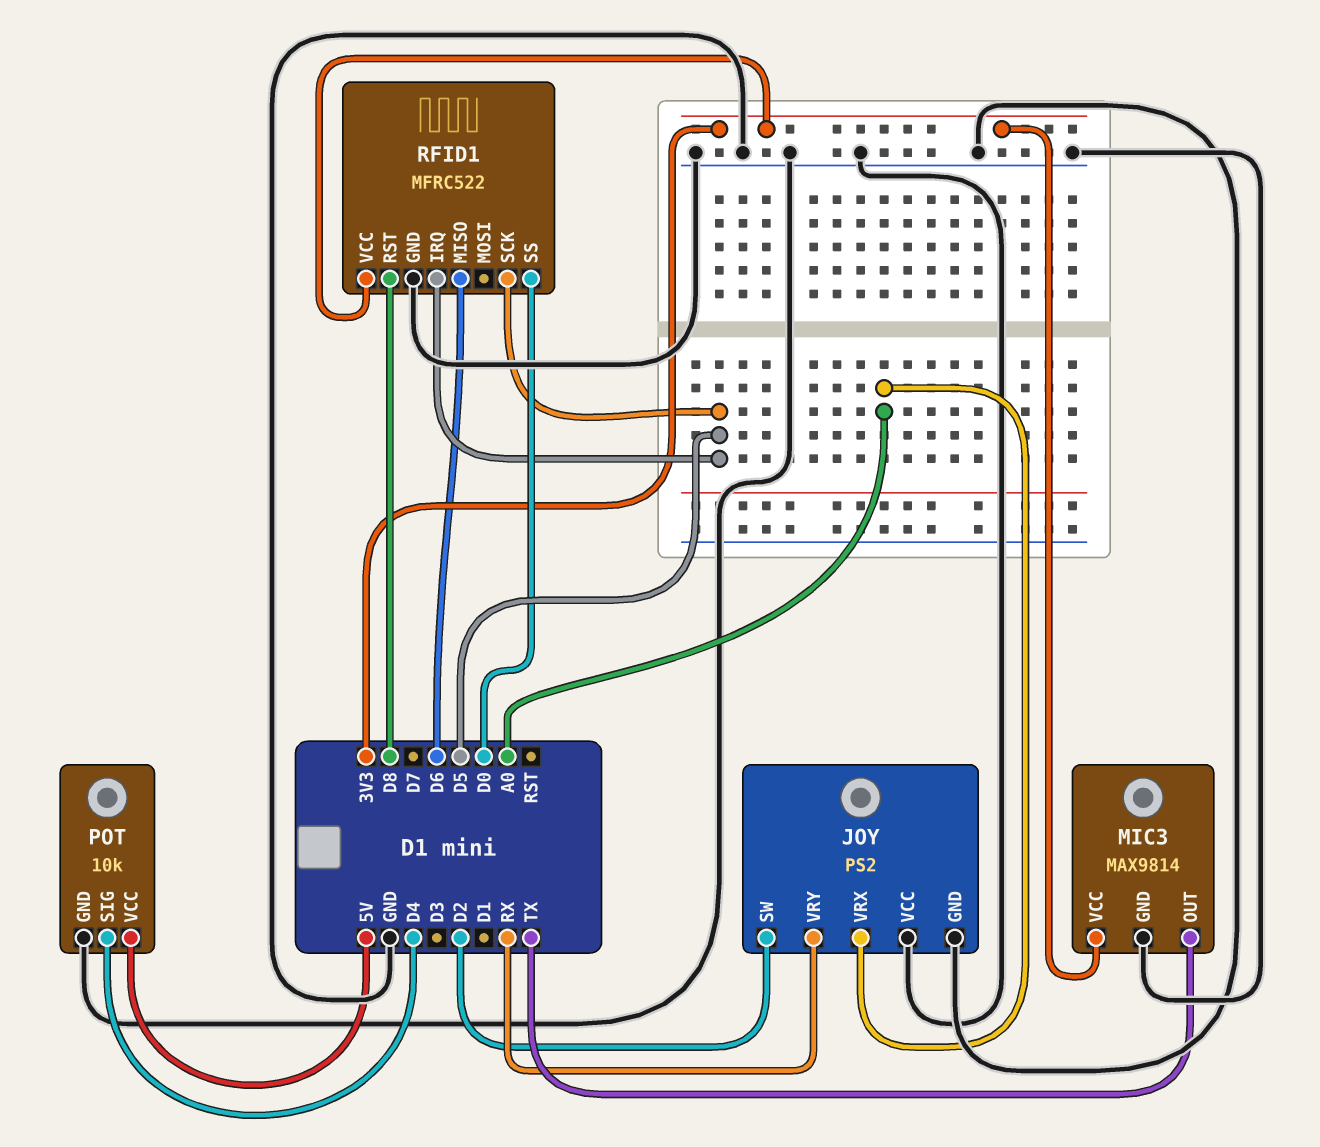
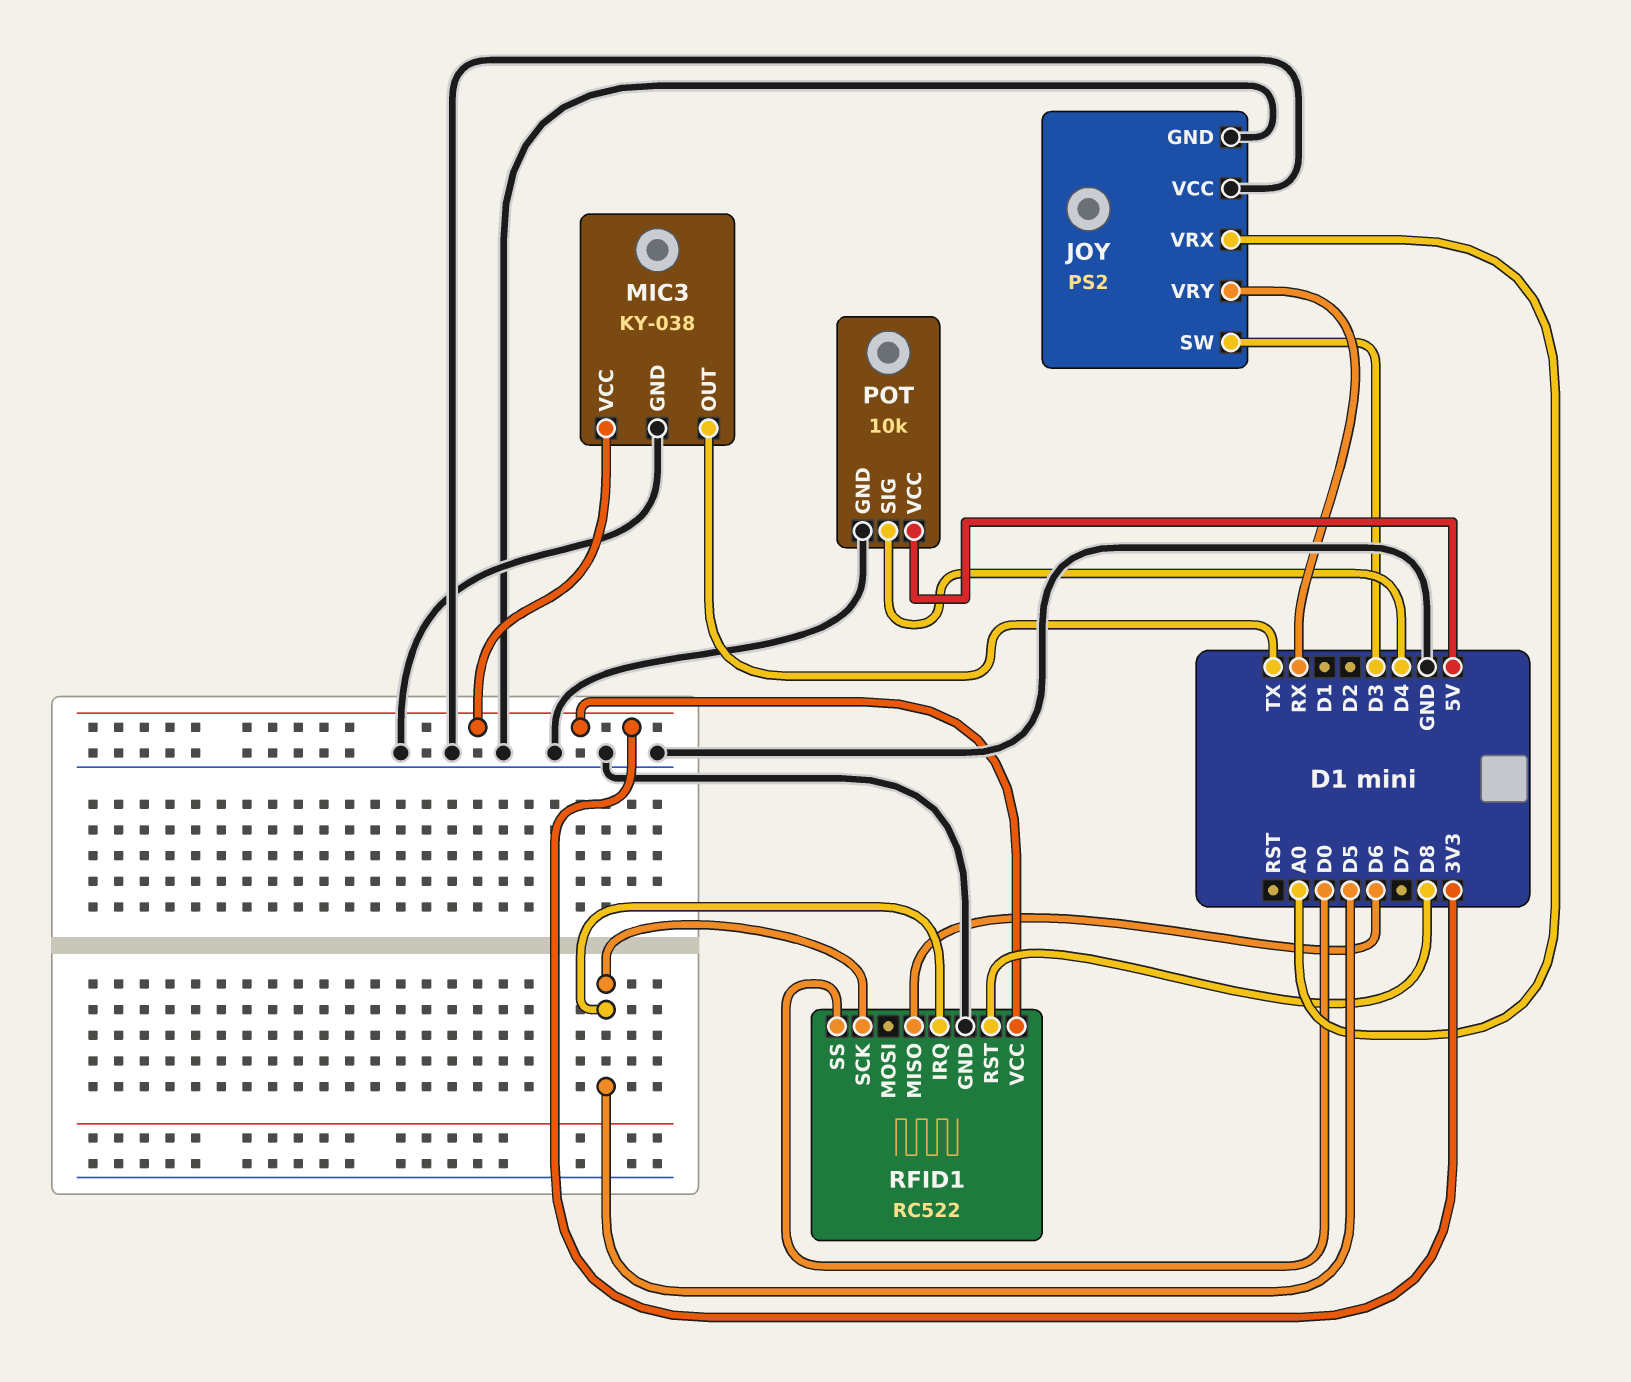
JOY pin SW: D2 -> D3
MIC3: MAX9814 -> KY-038
RFID1: MFRC522 -> RC522

